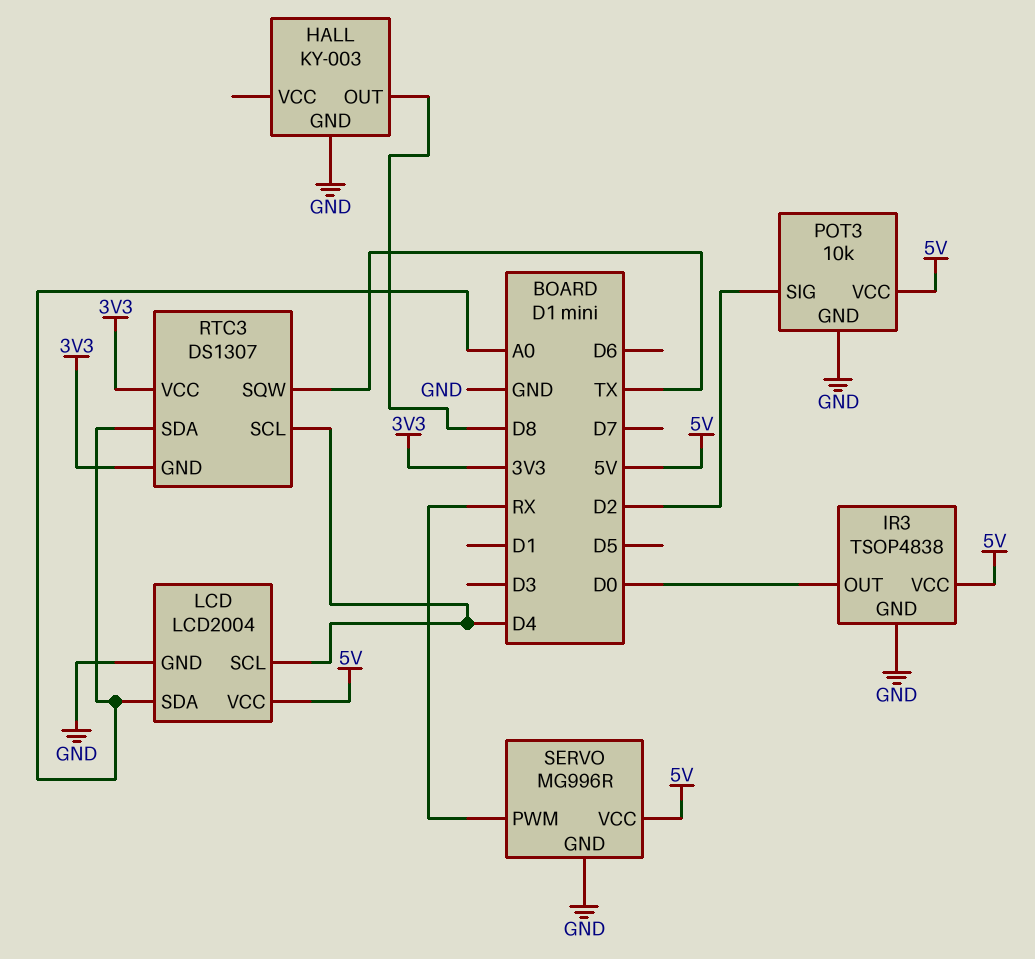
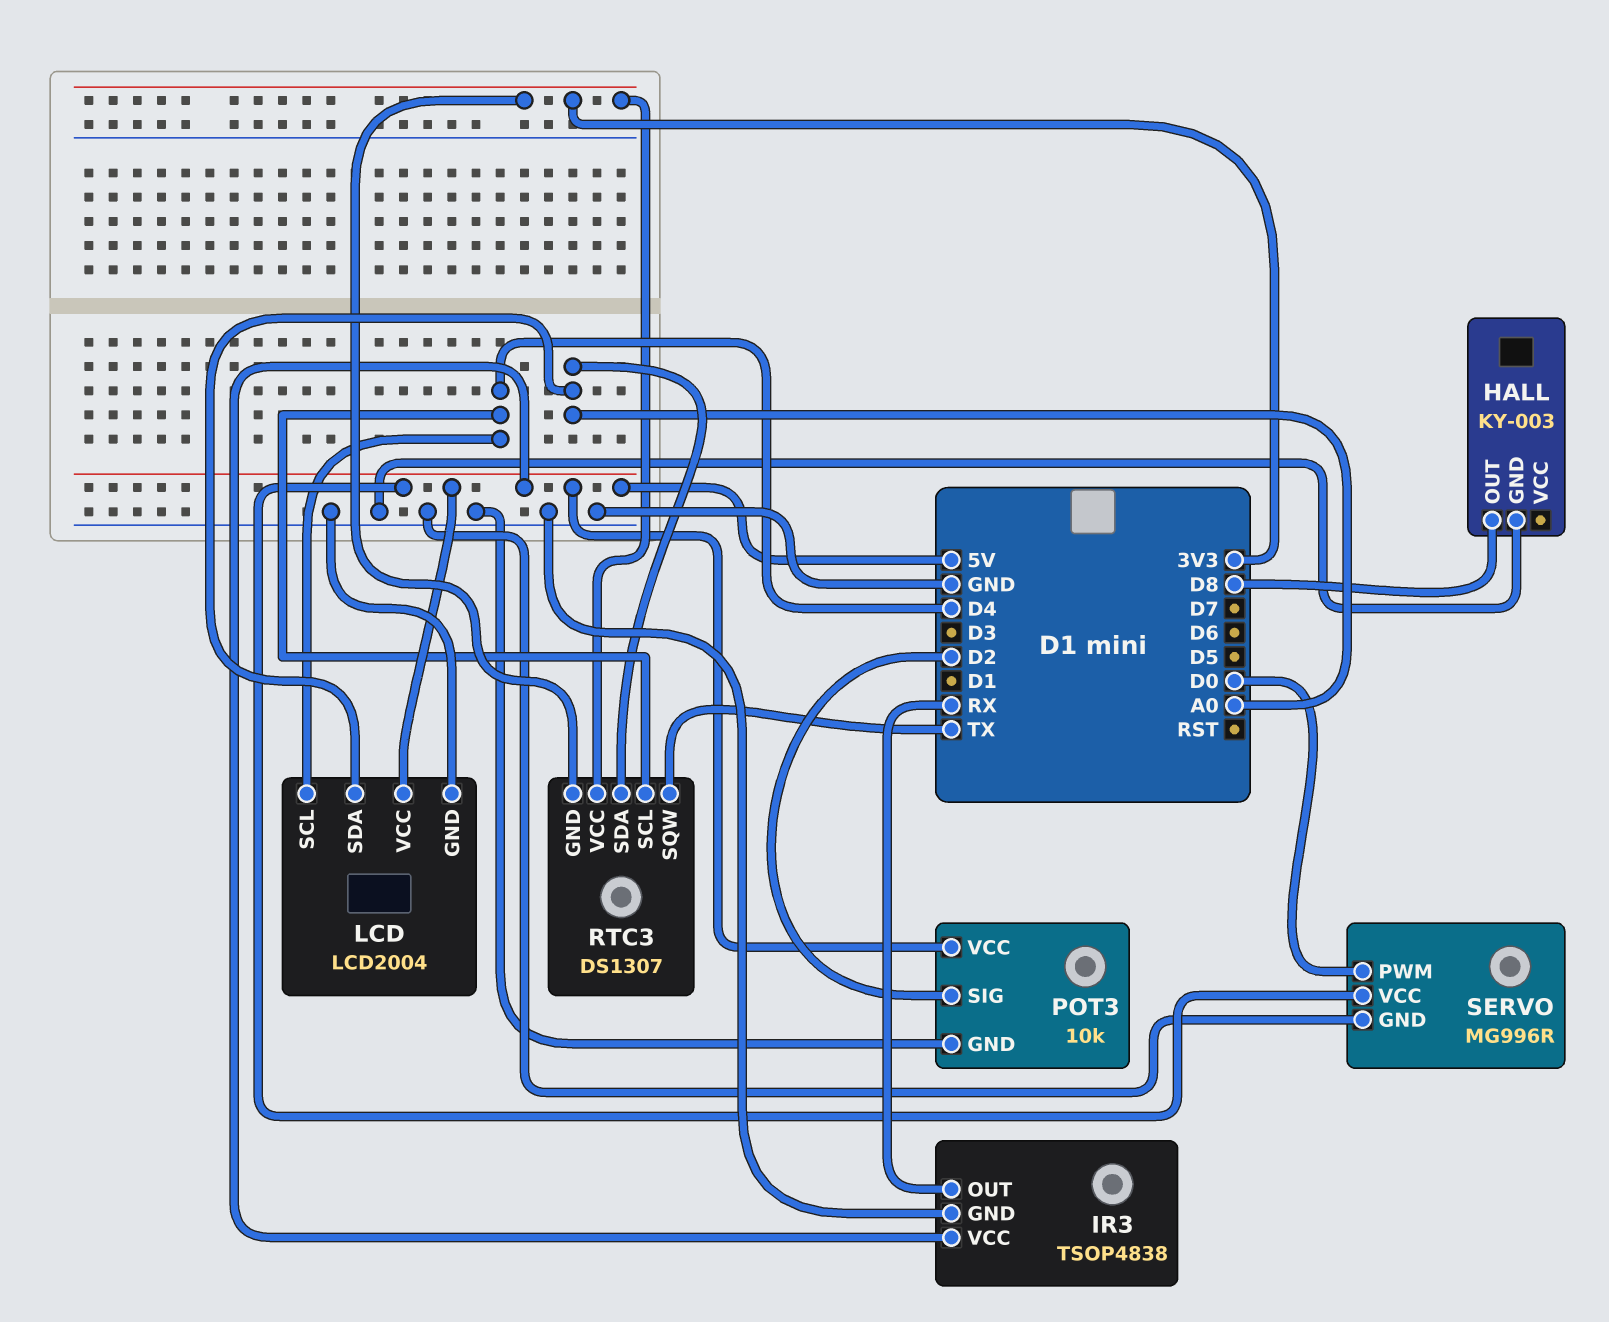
IR3 pin OUT: D0 -> RX
SERVO pin PWM: RX -> D0

